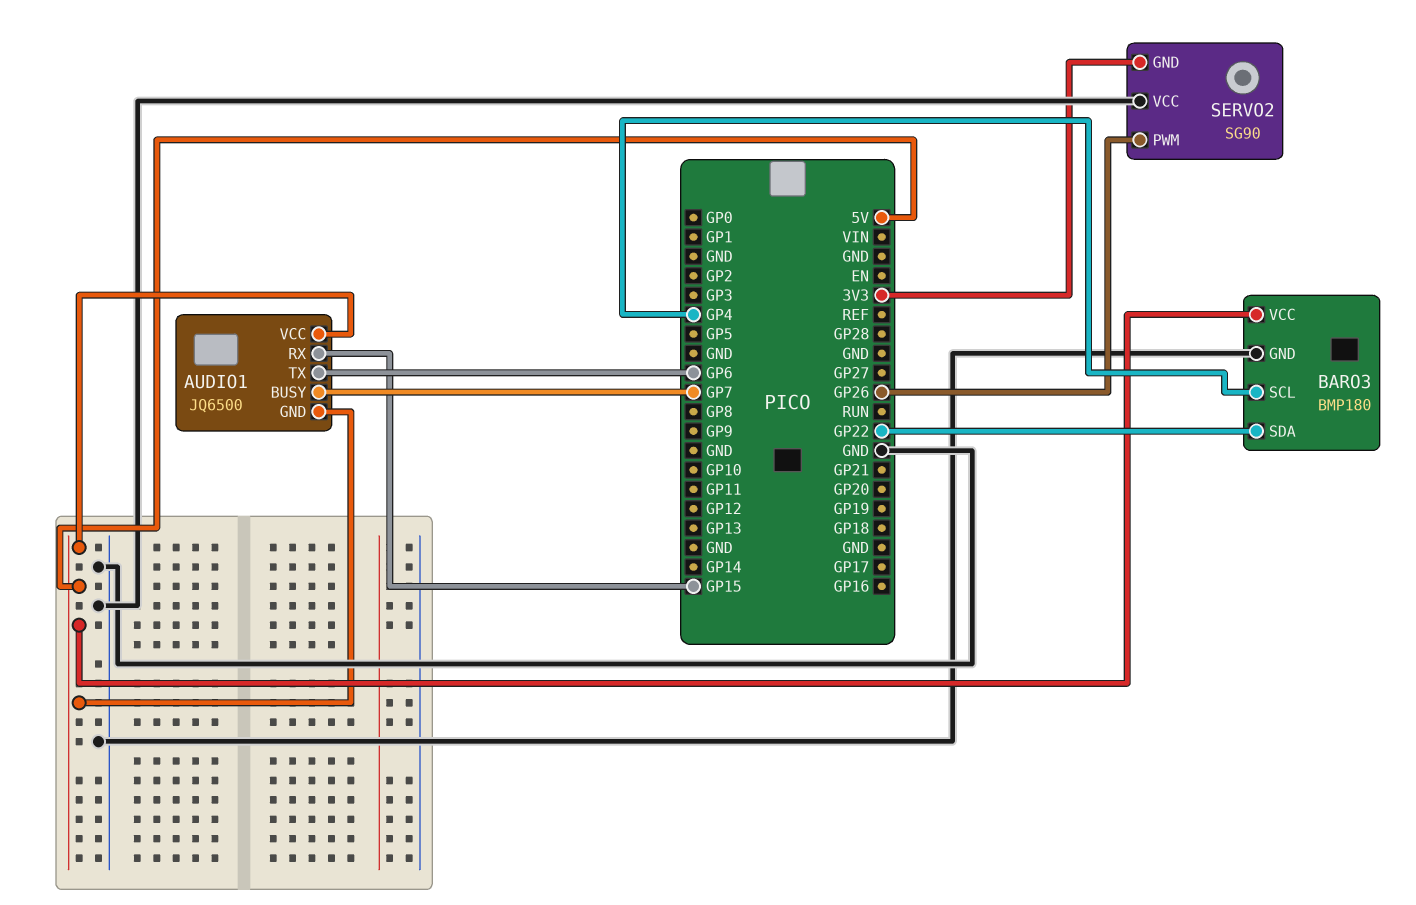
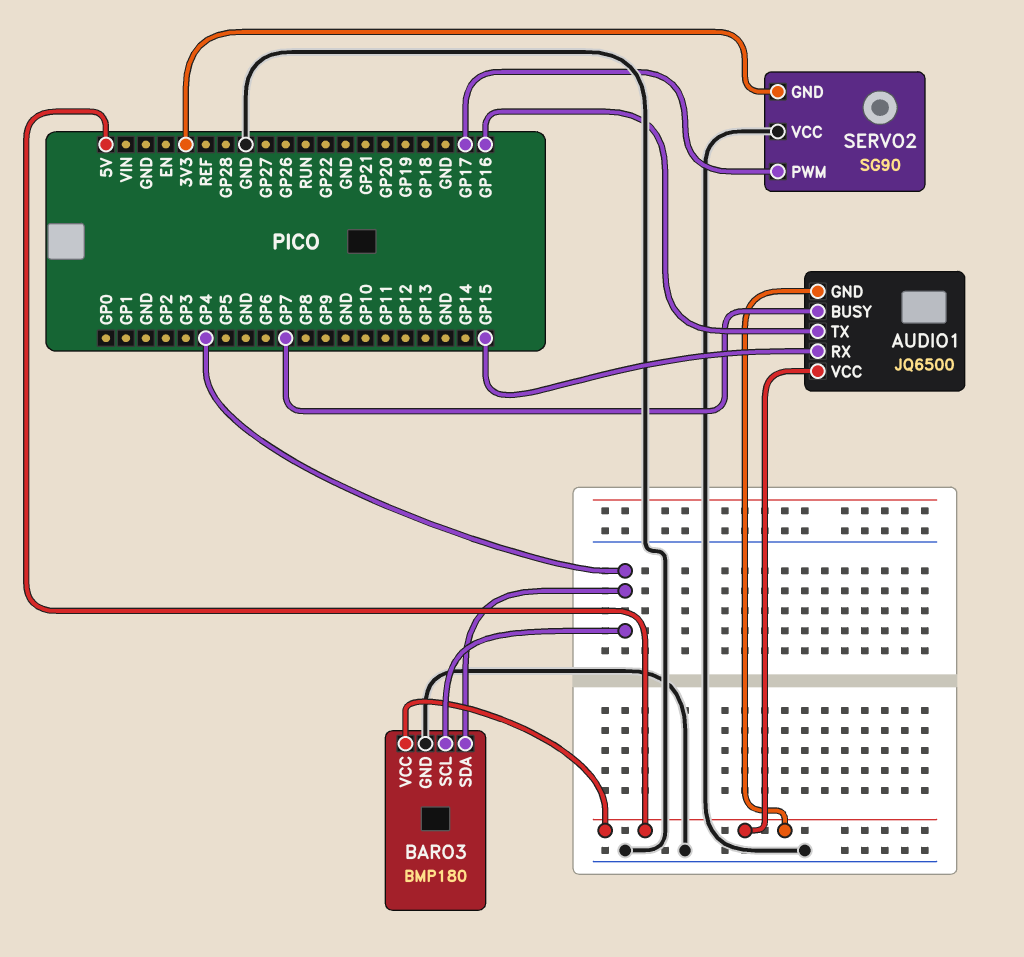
AUDIO1 pin TX: GP6 -> GP16
BARO3 pin SDA: GP22 -> GP4
SERVO2 pin PWM: GP26 -> GP17

